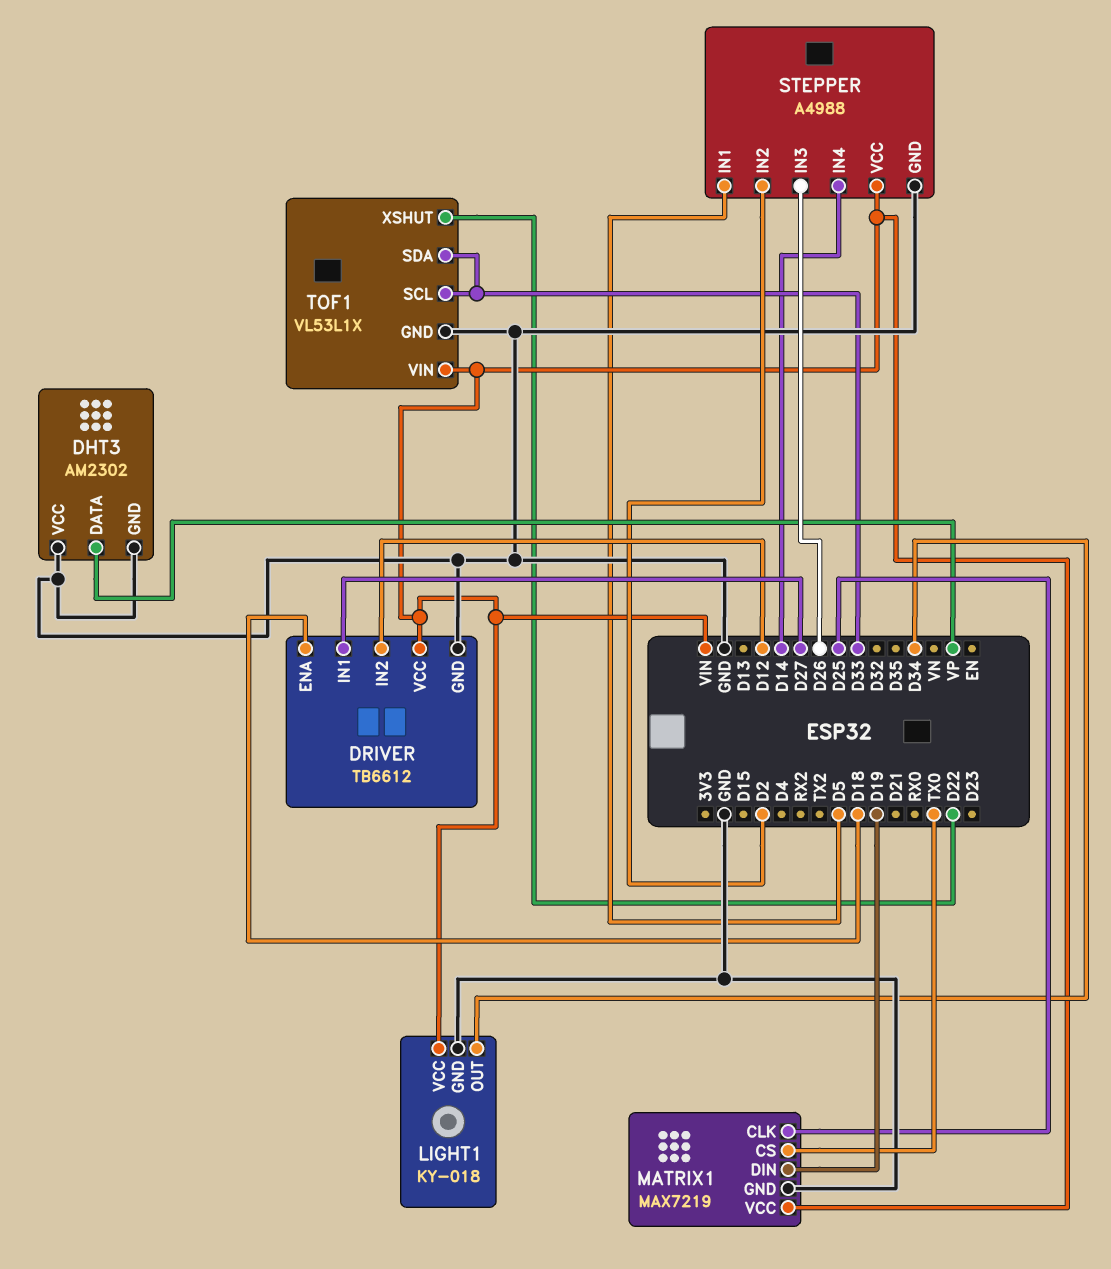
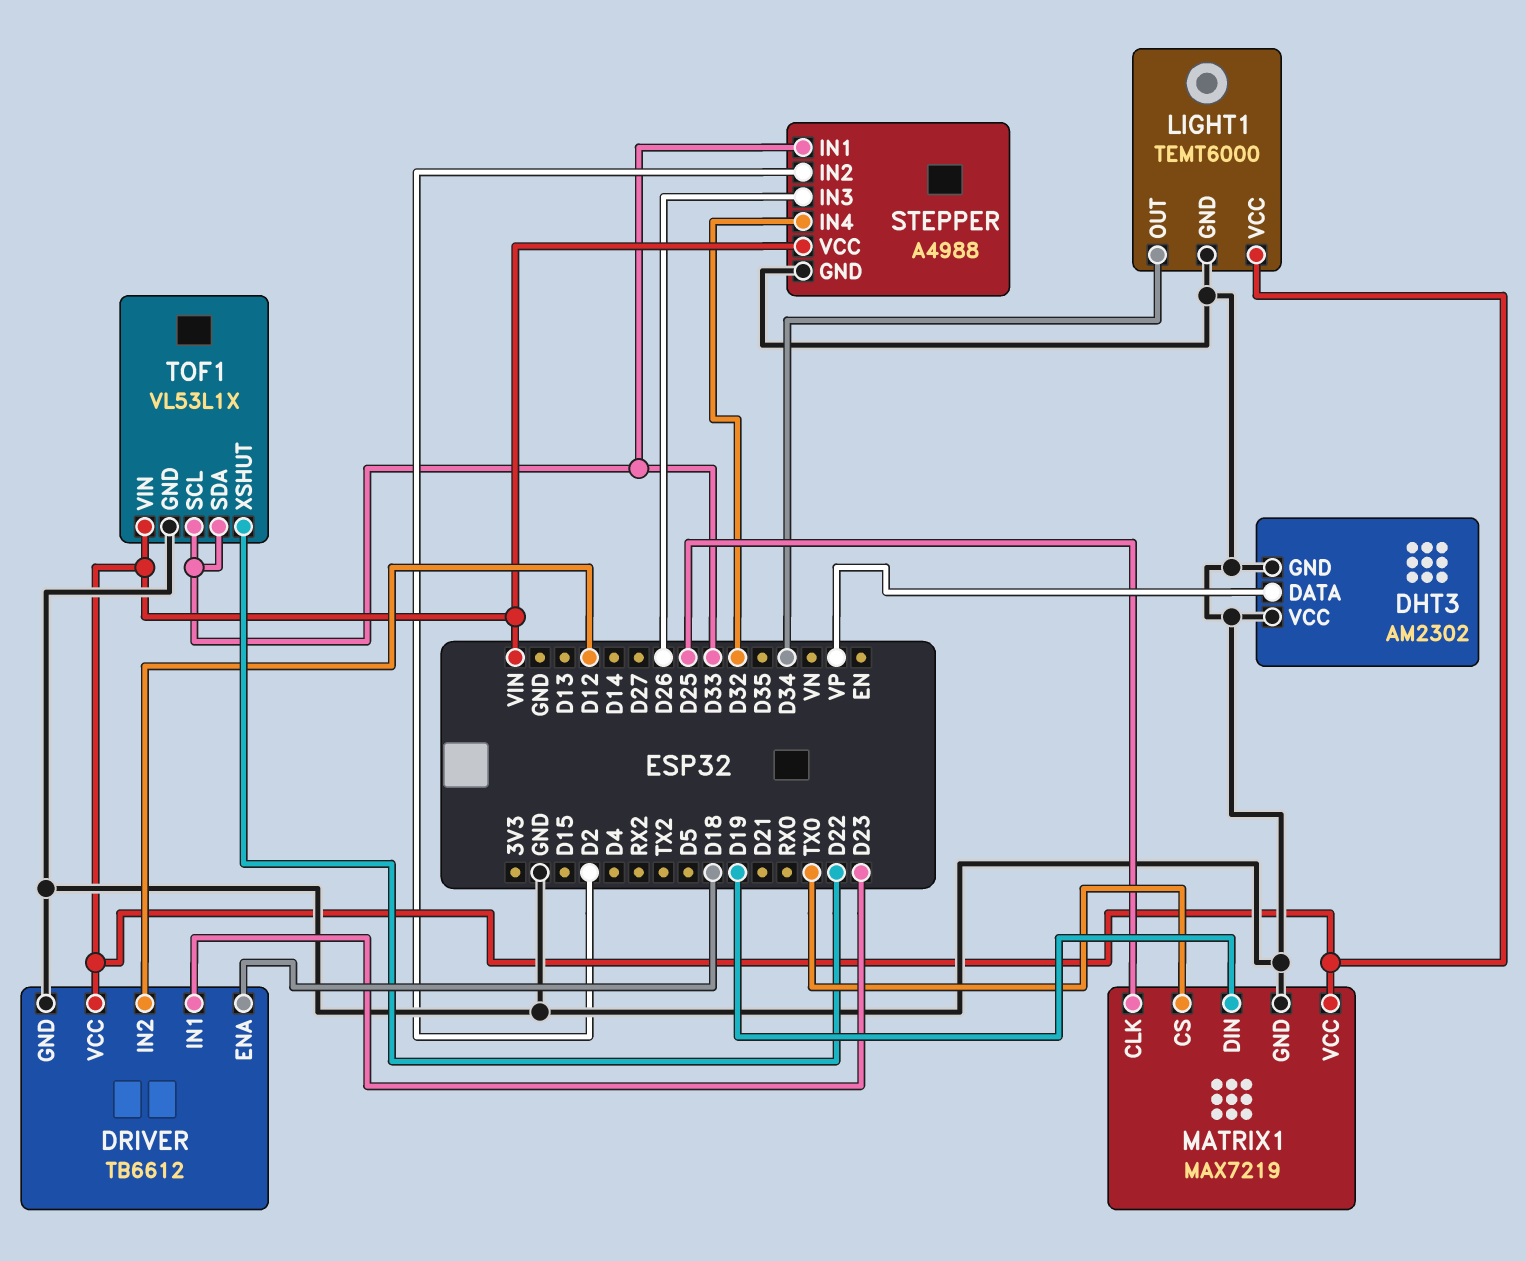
DRIVER pin IN1: D27 -> D23
LIGHT1: KY-018 -> TEMT6000
STEPPER pin IN1: D5 -> D33
STEPPER pin IN4: D14 -> D32

